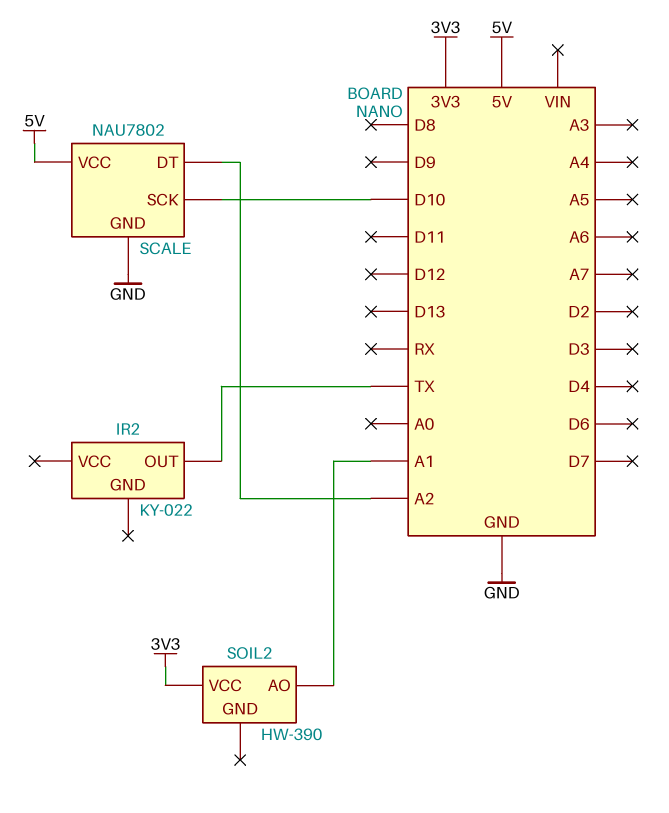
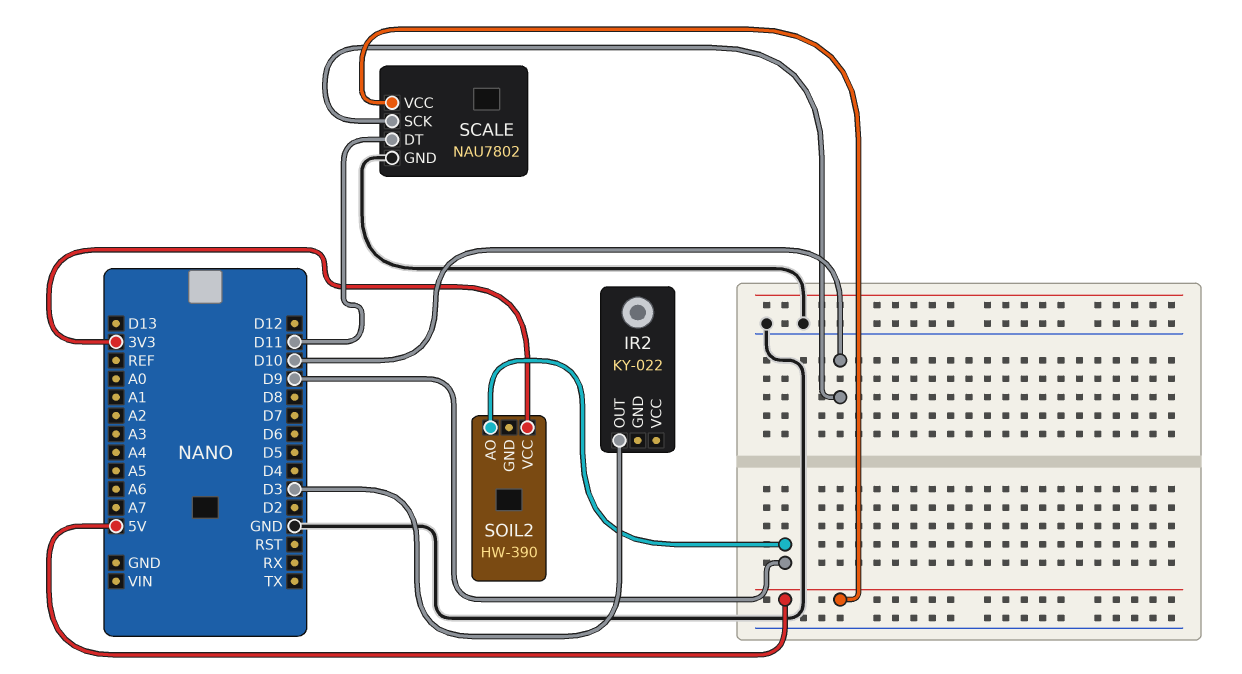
IR2 pin OUT: TX -> D3
SCALE pin DT: A2 -> D11
SOIL2 pin AO: A1 -> D9

